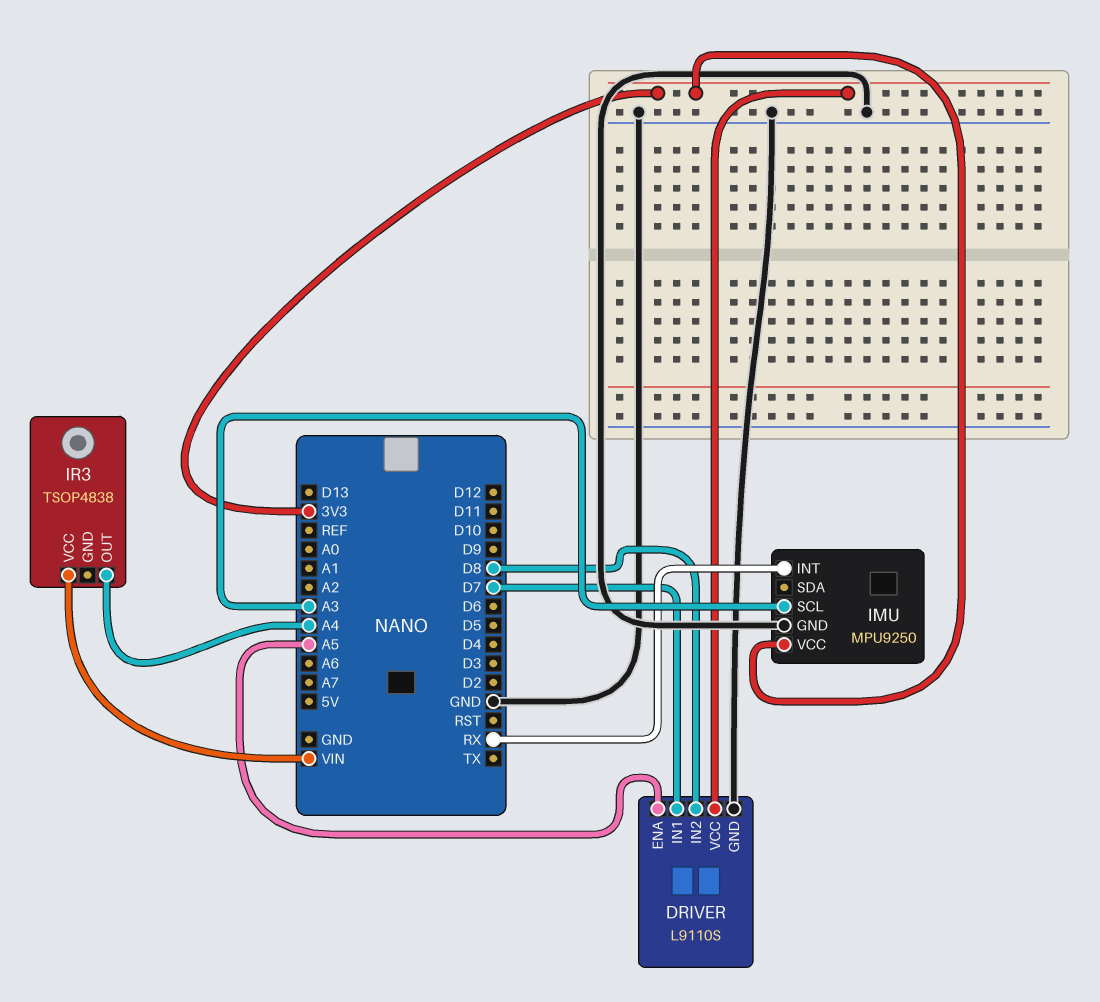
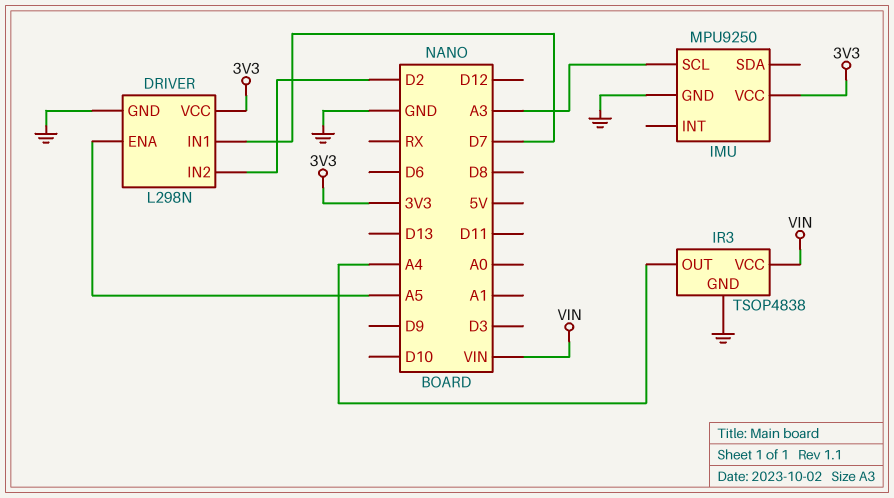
DRIVER: L9110S -> L298N
DRIVER pin IN2: D8 -> D2
IMU pin INT: RX -> none
IR3 pin GND: none -> GND

